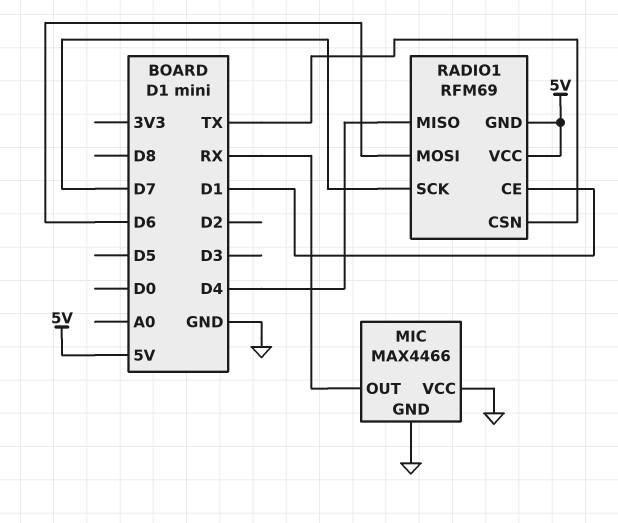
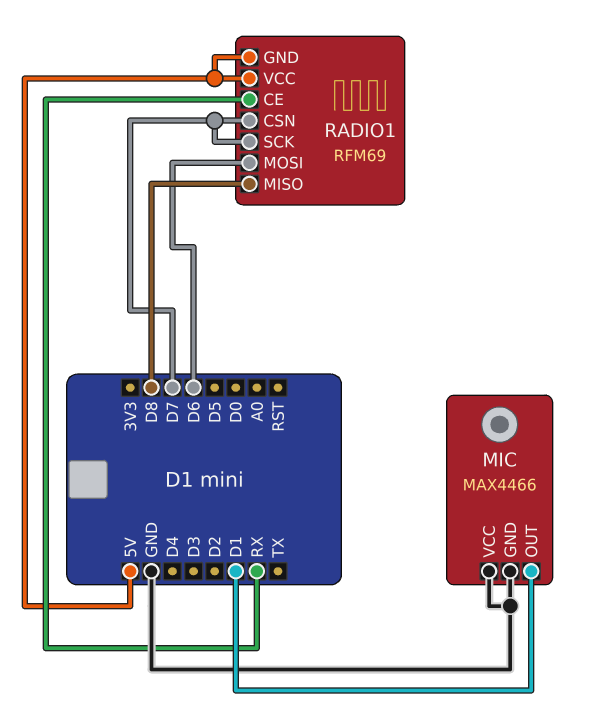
MIC pin OUT: RX -> D1
RADIO1 pin CE: D1 -> RX
RADIO1 pin CSN: TX -> D7
RADIO1 pin MISO: D4 -> D8

